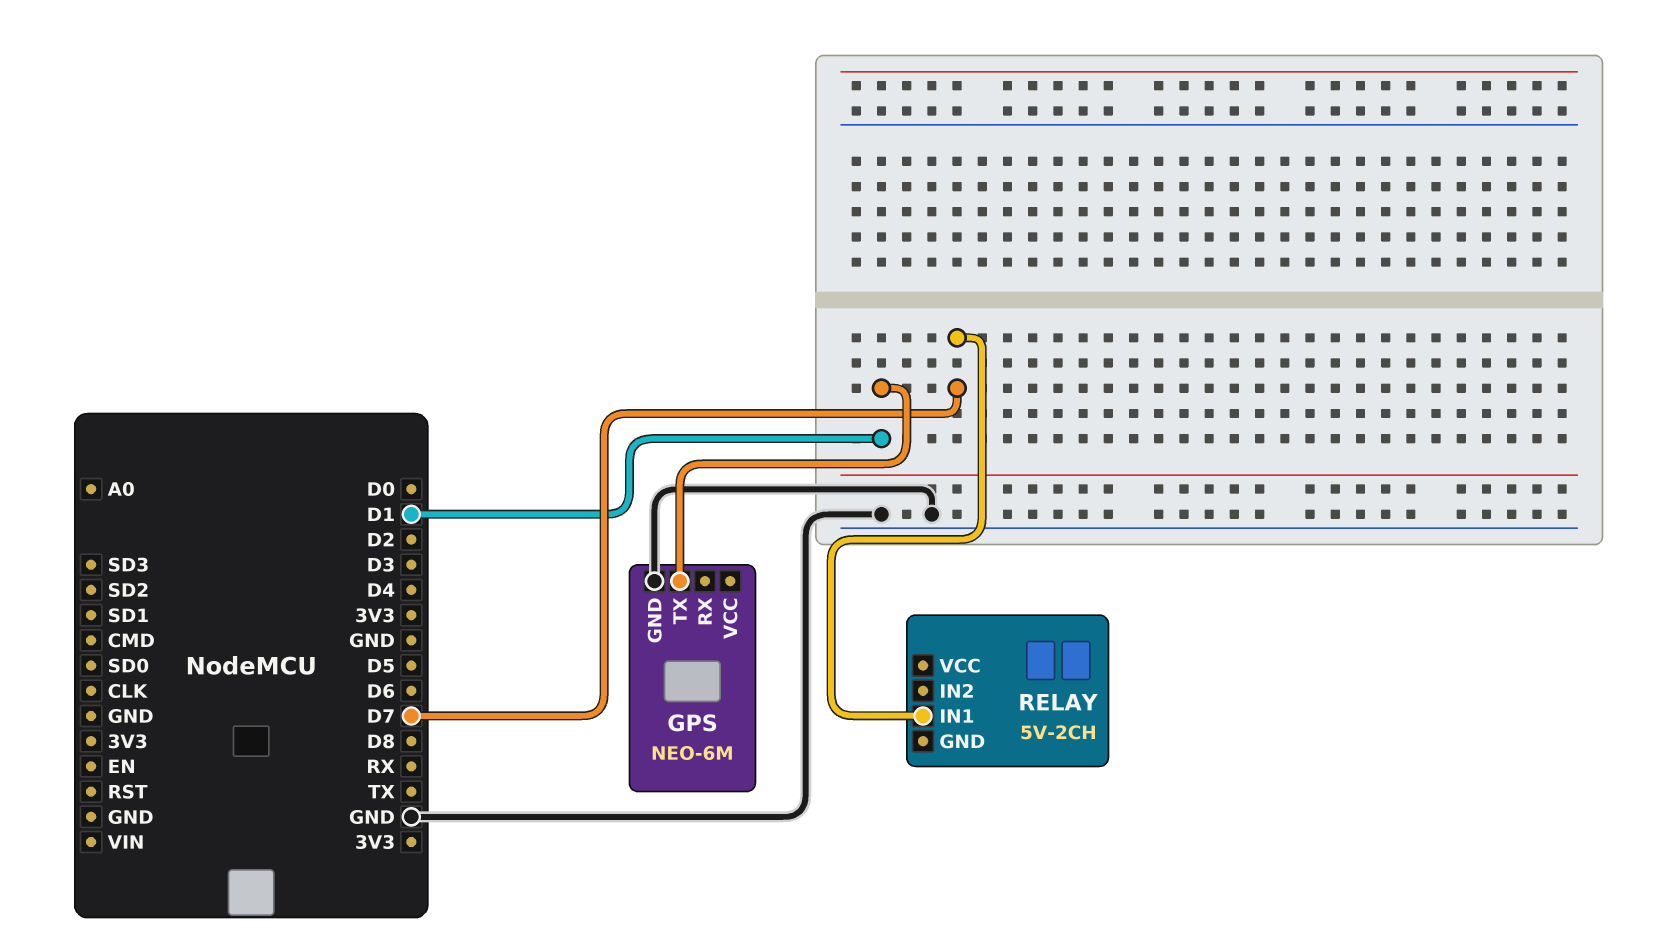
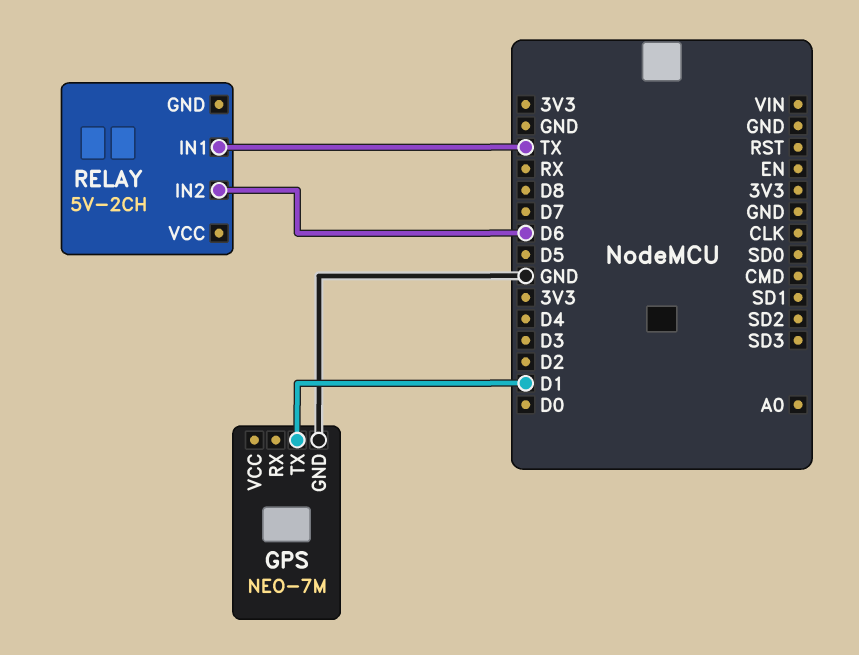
GPS: NEO-6M -> NEO-7M
RELAY pin IN1: D7 -> TX
RELAY pin IN2: none -> D6

